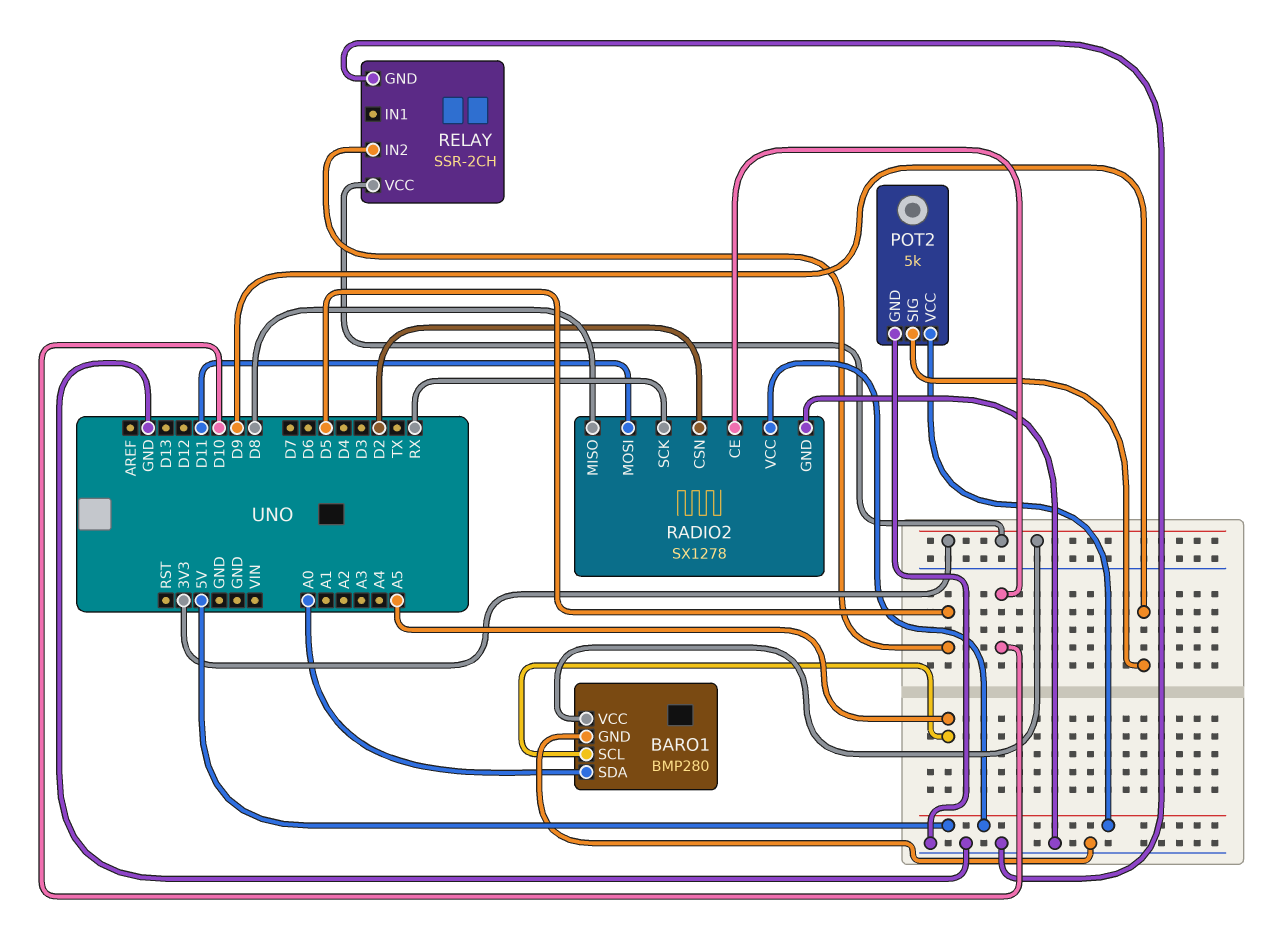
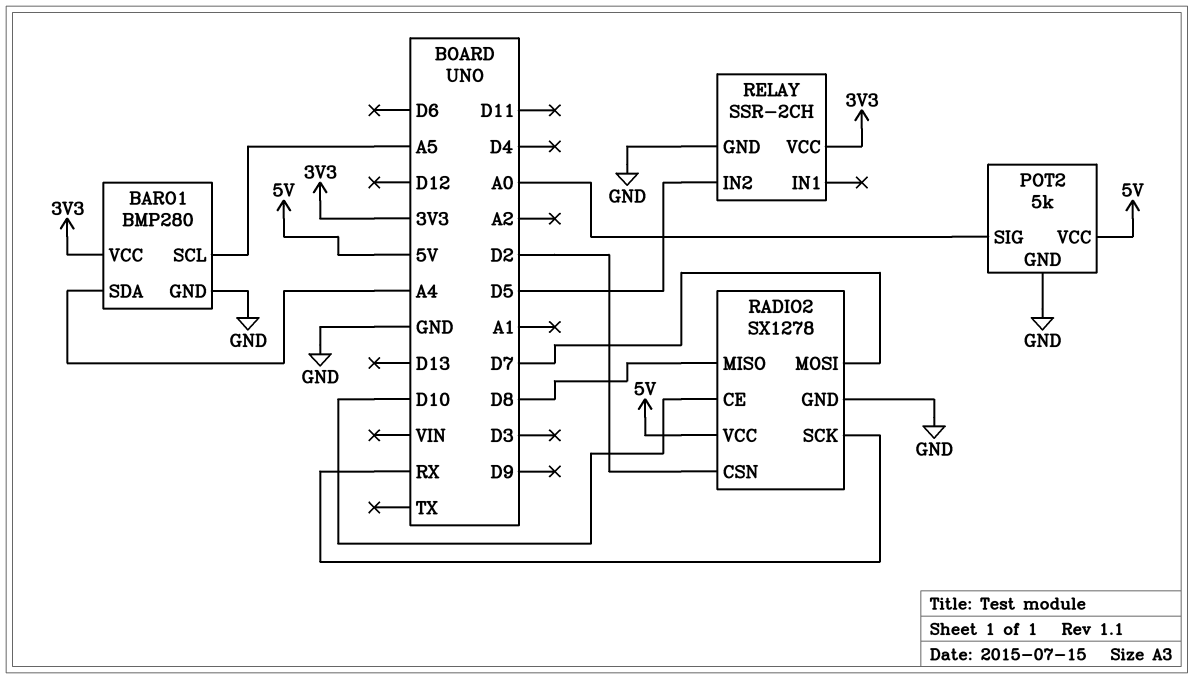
BARO1 pin SDA: A0 -> A4
POT2 pin SIG: D9 -> A0
RADIO2 pin MOSI: D11 -> D7

